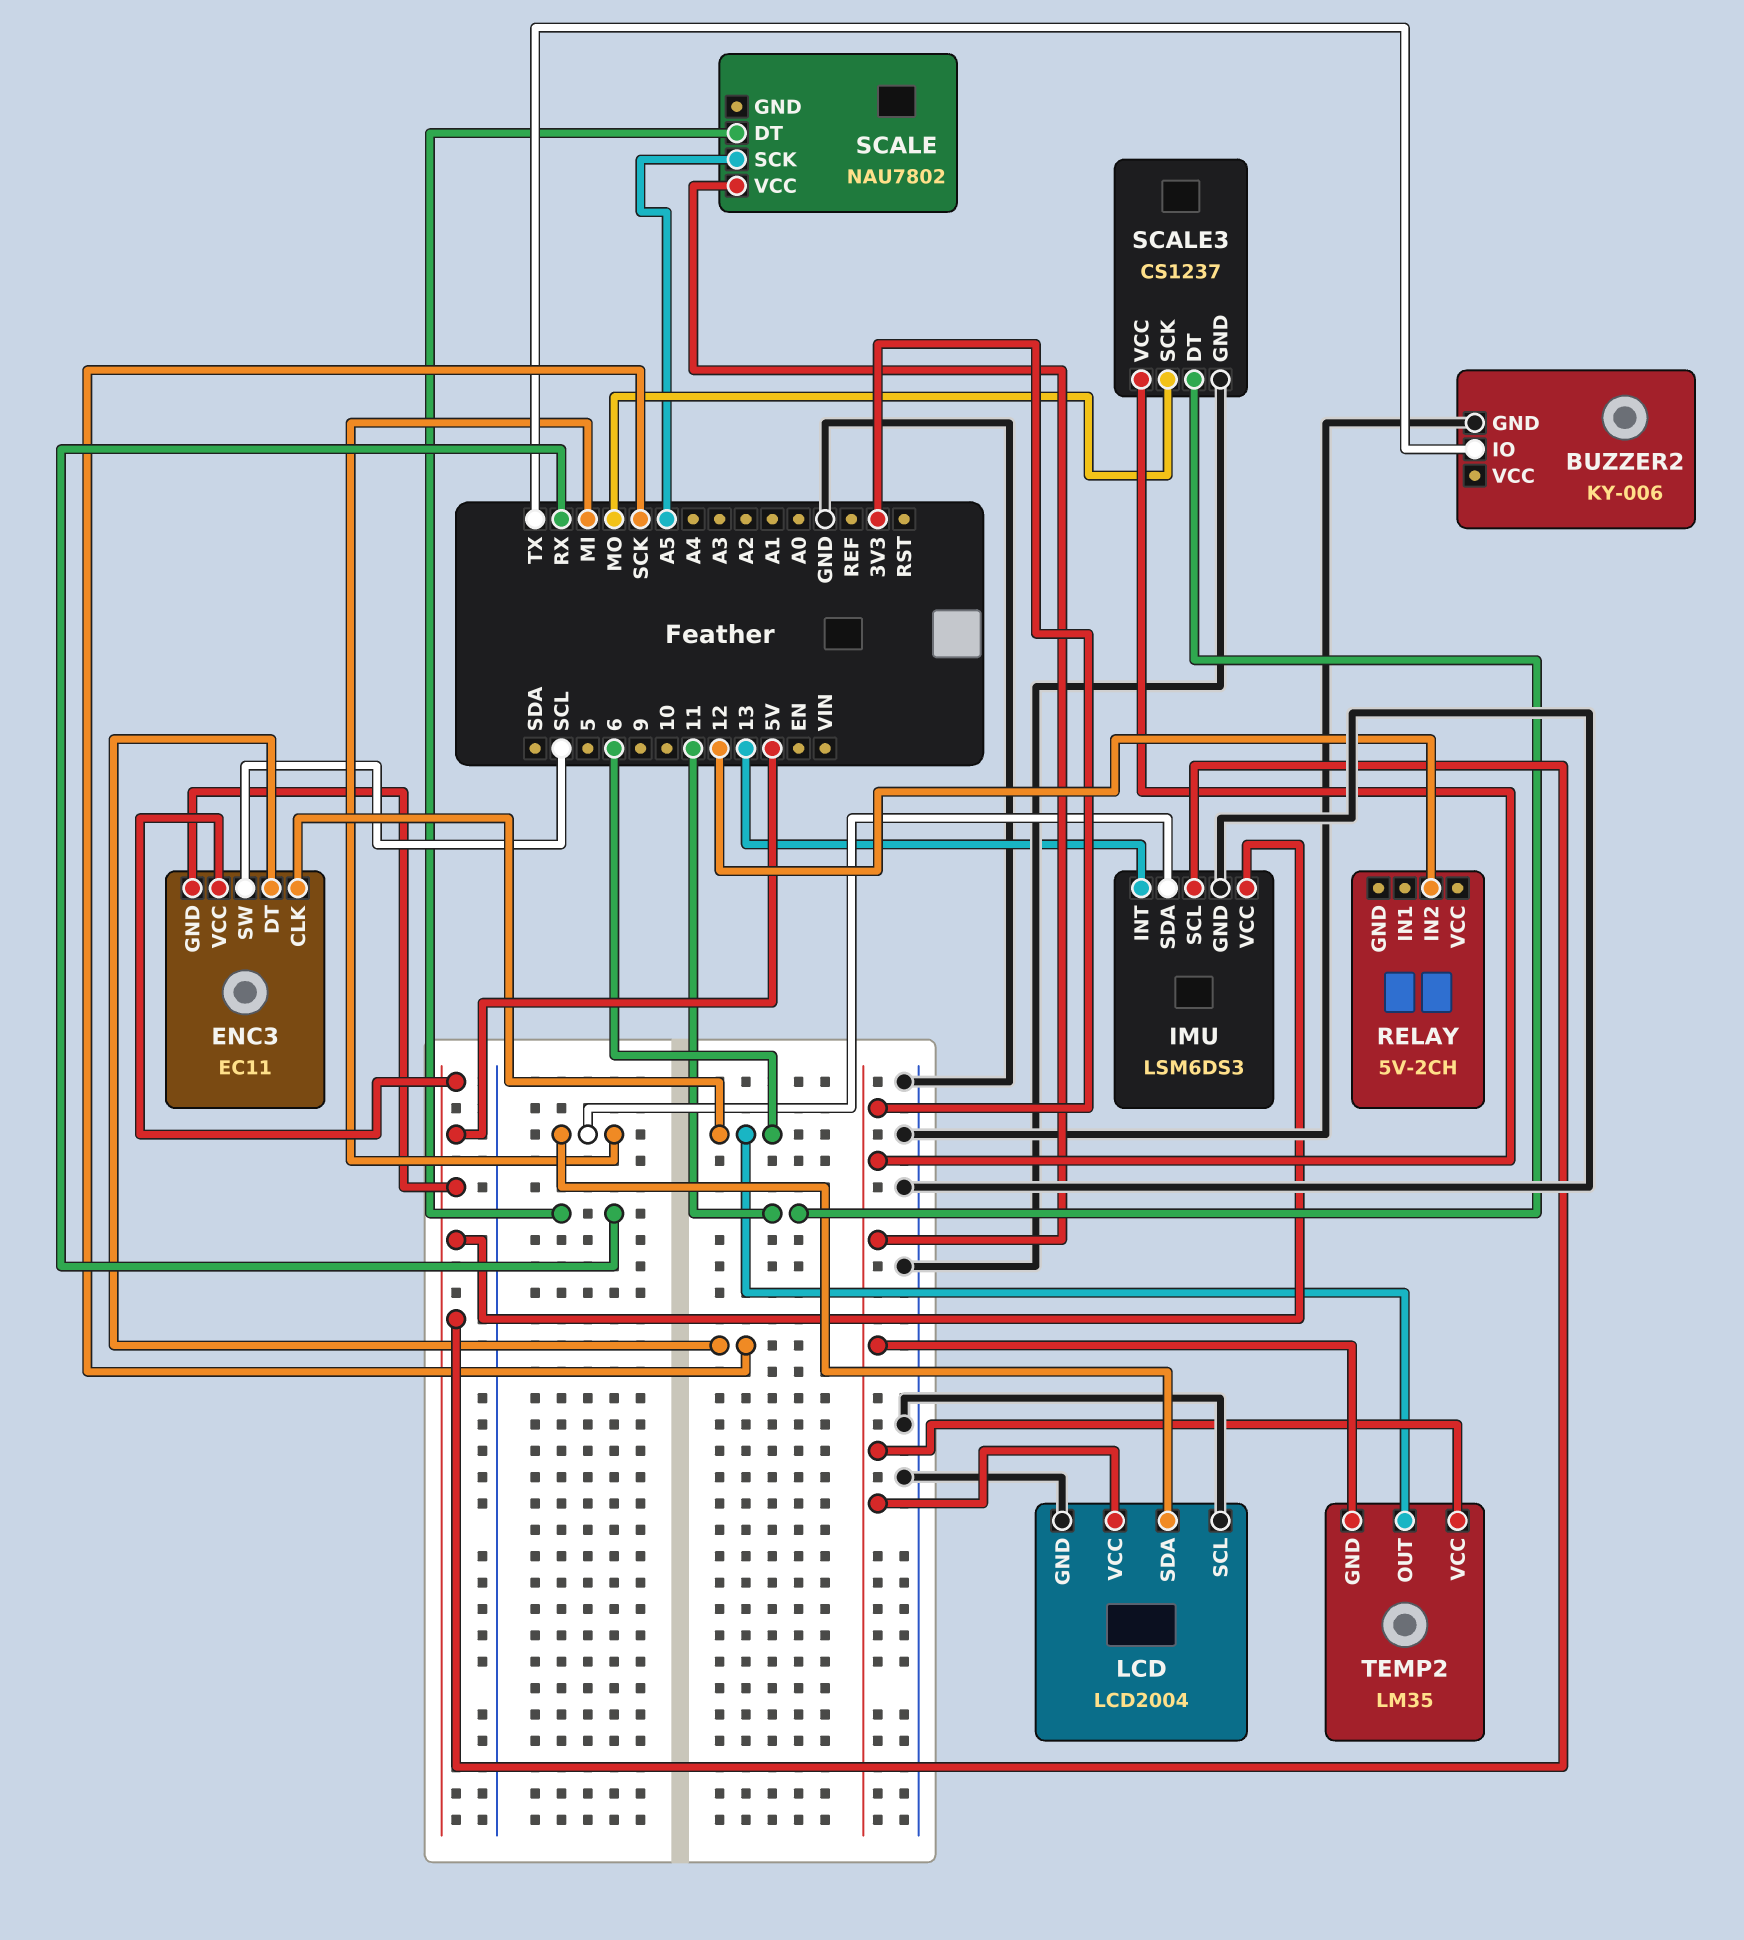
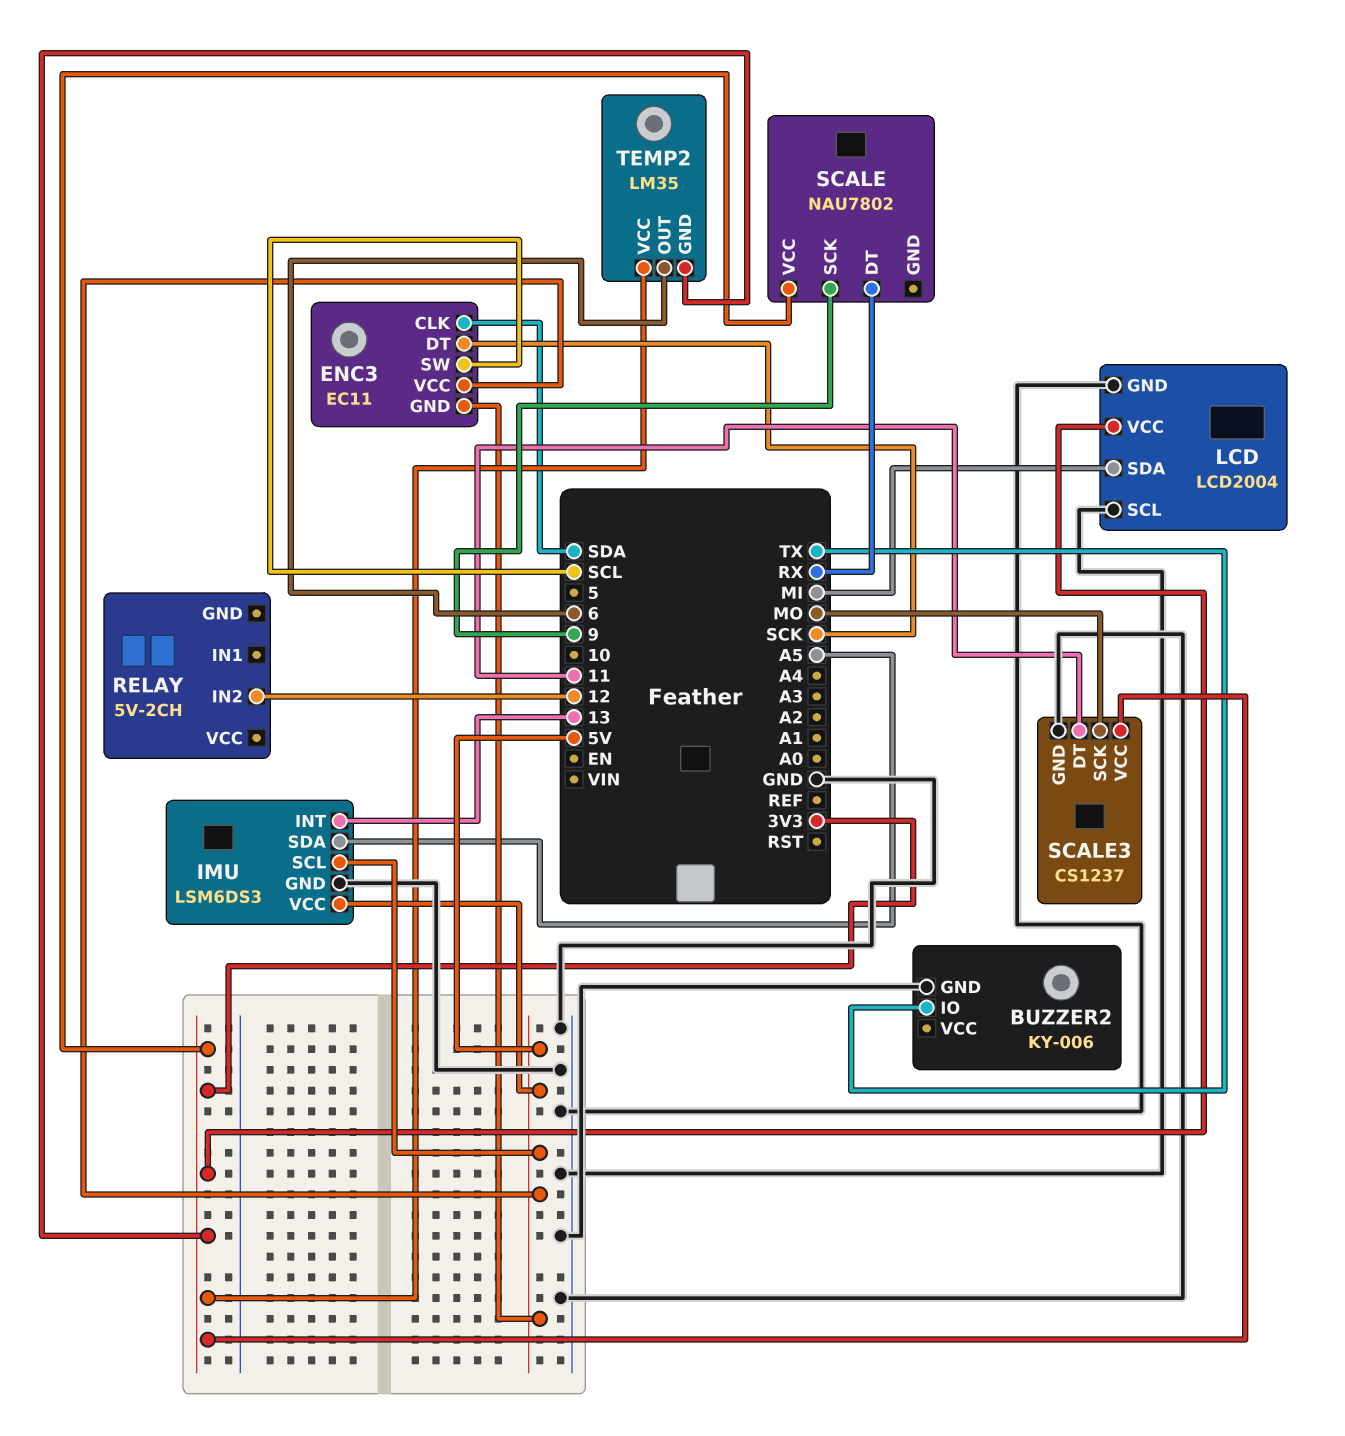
ENC3 pin CLK: 6 -> SDA
IMU pin SDA: MI -> A5
SCALE pin SCK: A5 -> 9

